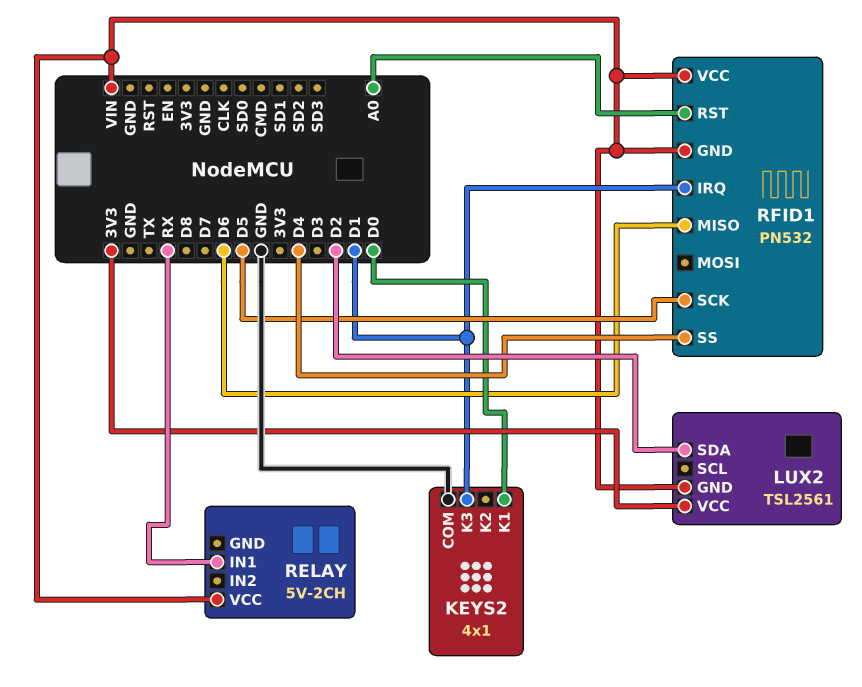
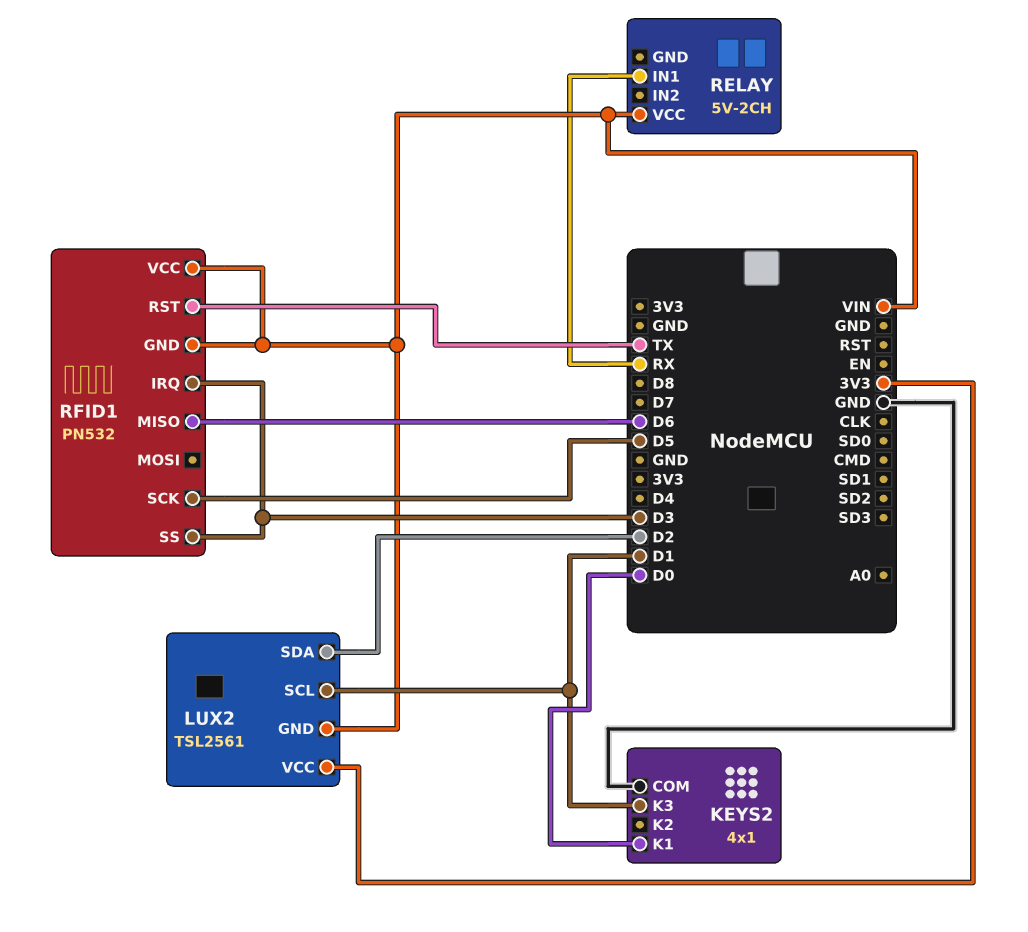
LUX2 pin SCL: none -> D1
RFID1 pin IRQ: D1 -> D3
RFID1 pin RST: A0 -> TX
RFID1 pin SS: D4 -> D3

